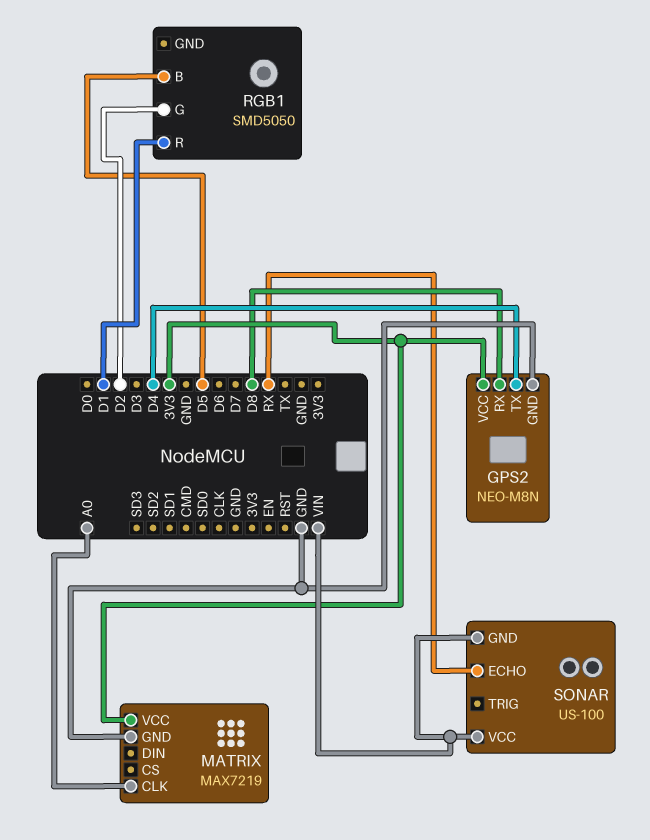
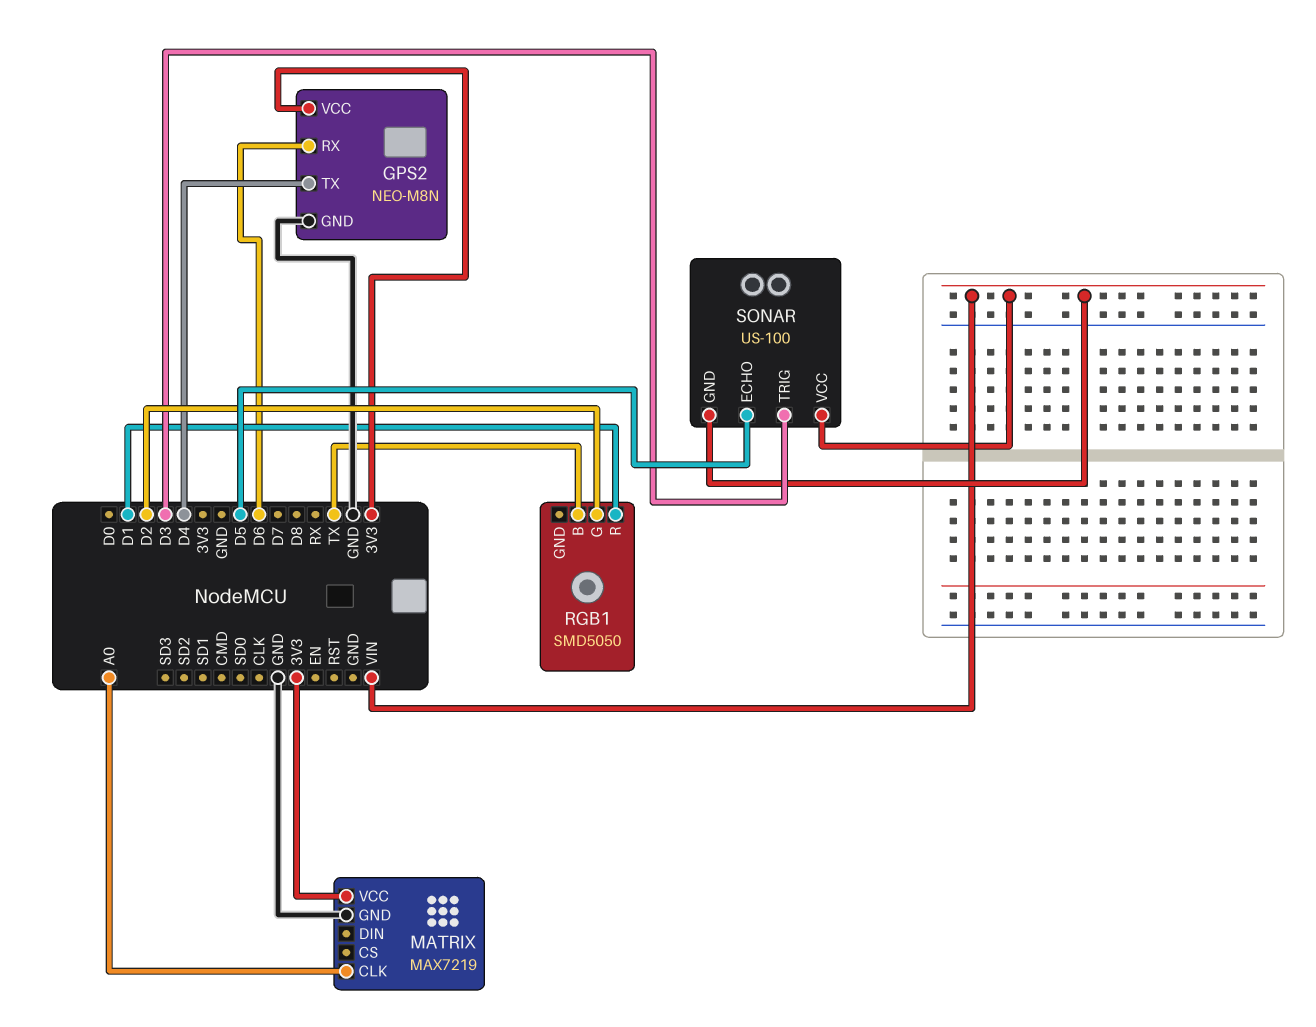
GPS2 pin RX: D8 -> D6
RGB1 pin B: D5 -> TX
SONAR pin ECHO: RX -> D5
SONAR pin TRIG: none -> D3

